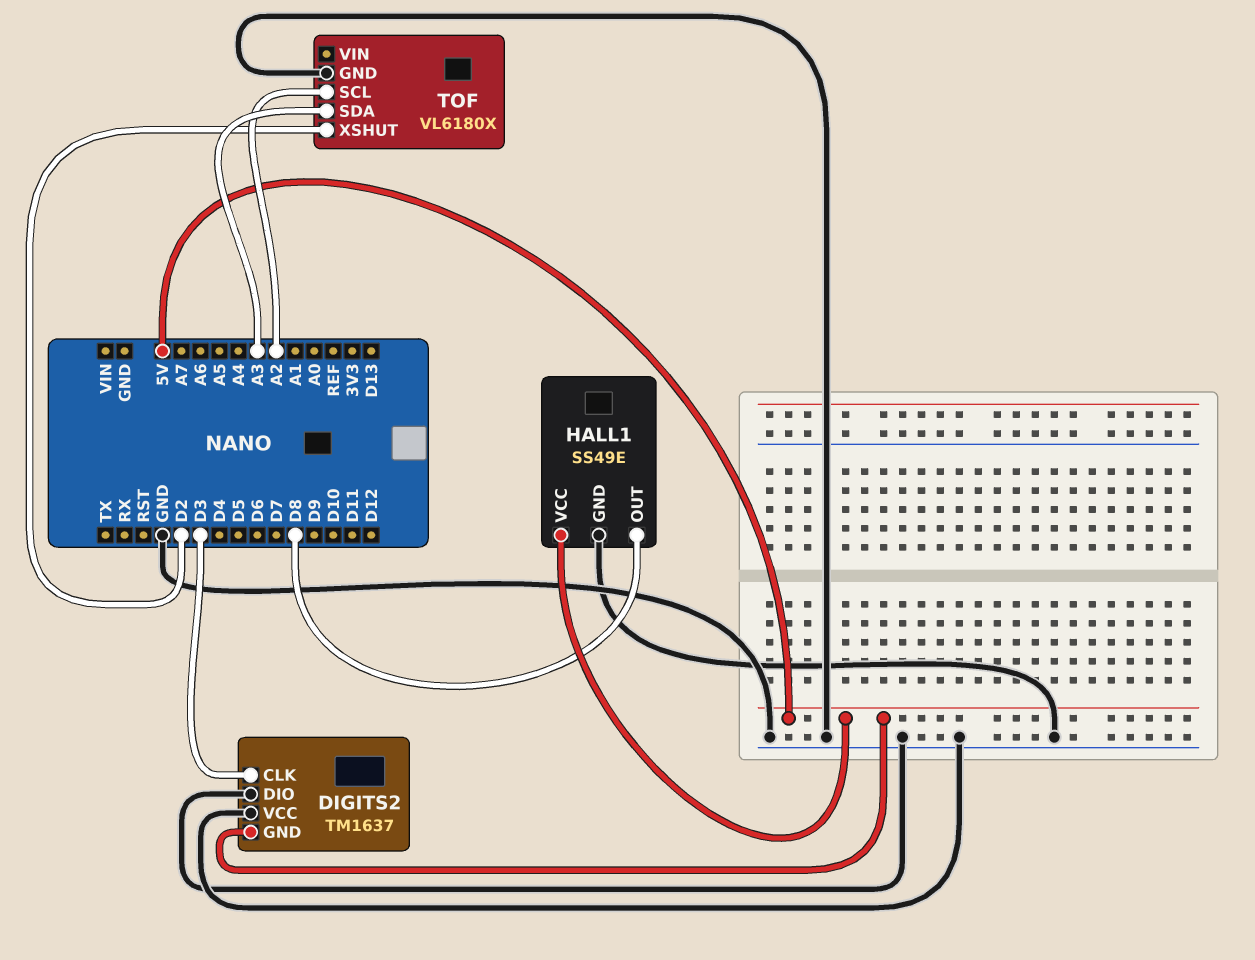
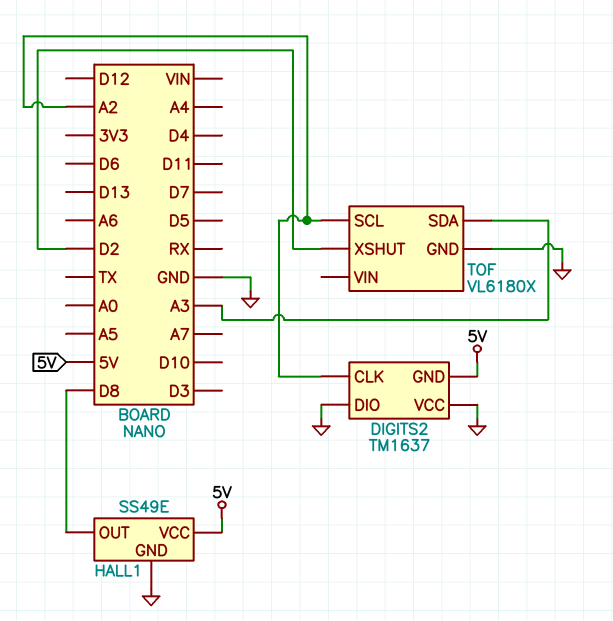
DIGITS2 pin CLK: D3 -> A2

